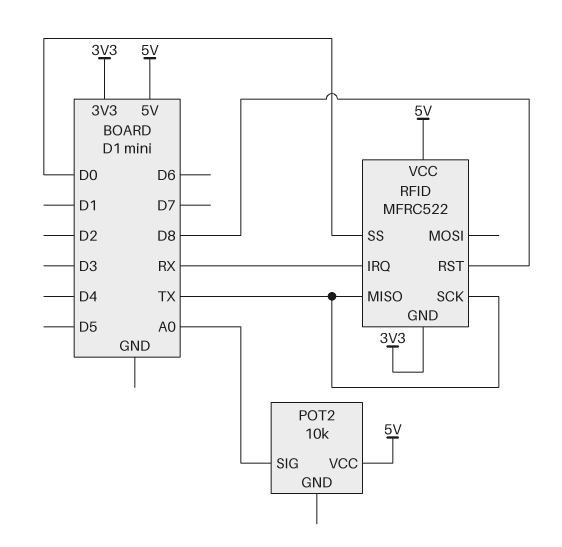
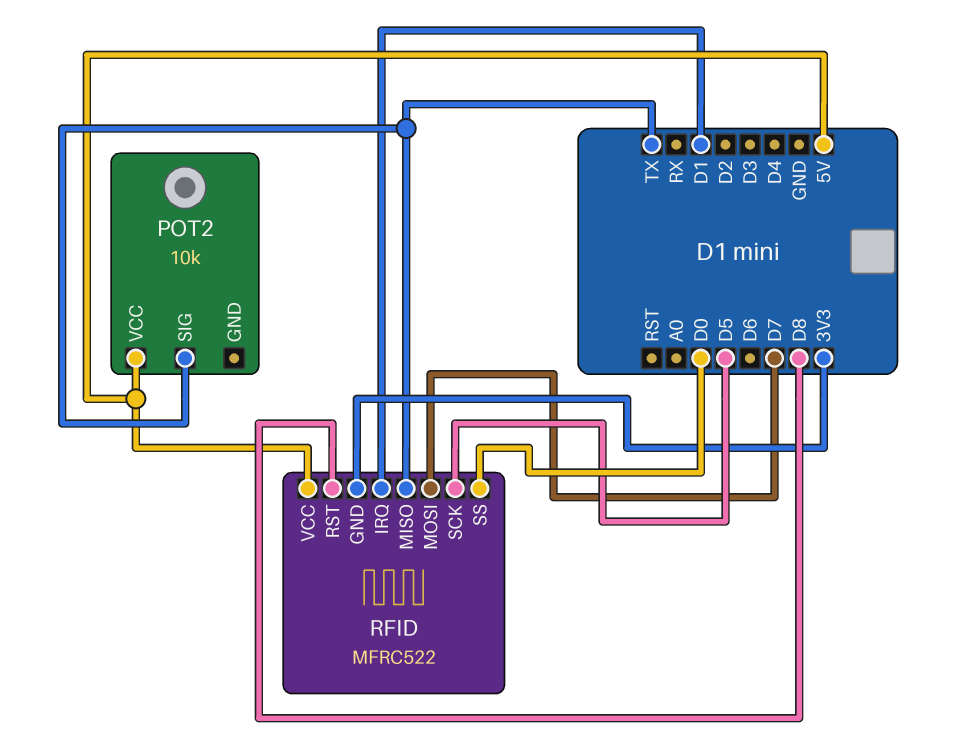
POT2 pin SIG: A0 -> TX
RFID pin IRQ: RX -> D1
RFID pin MOSI: none -> D7
RFID pin SCK: TX -> D5

